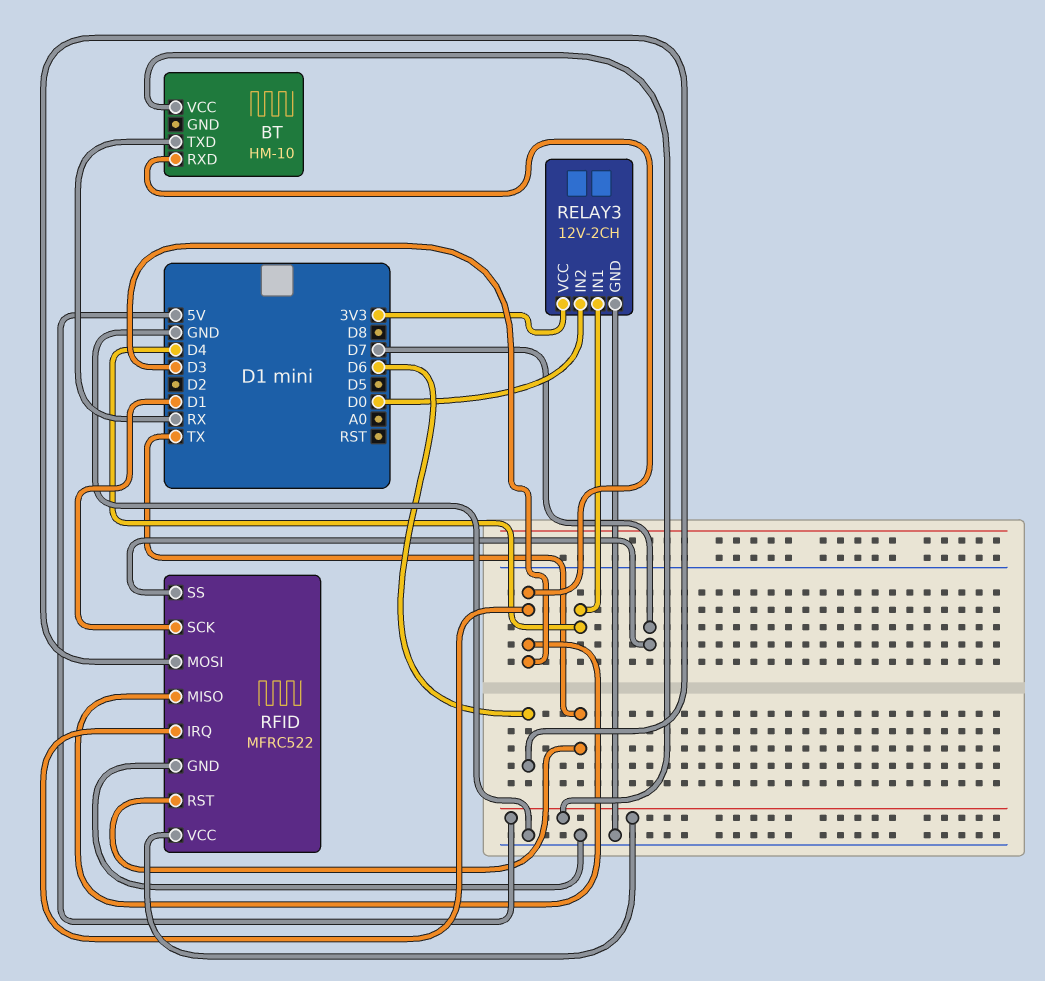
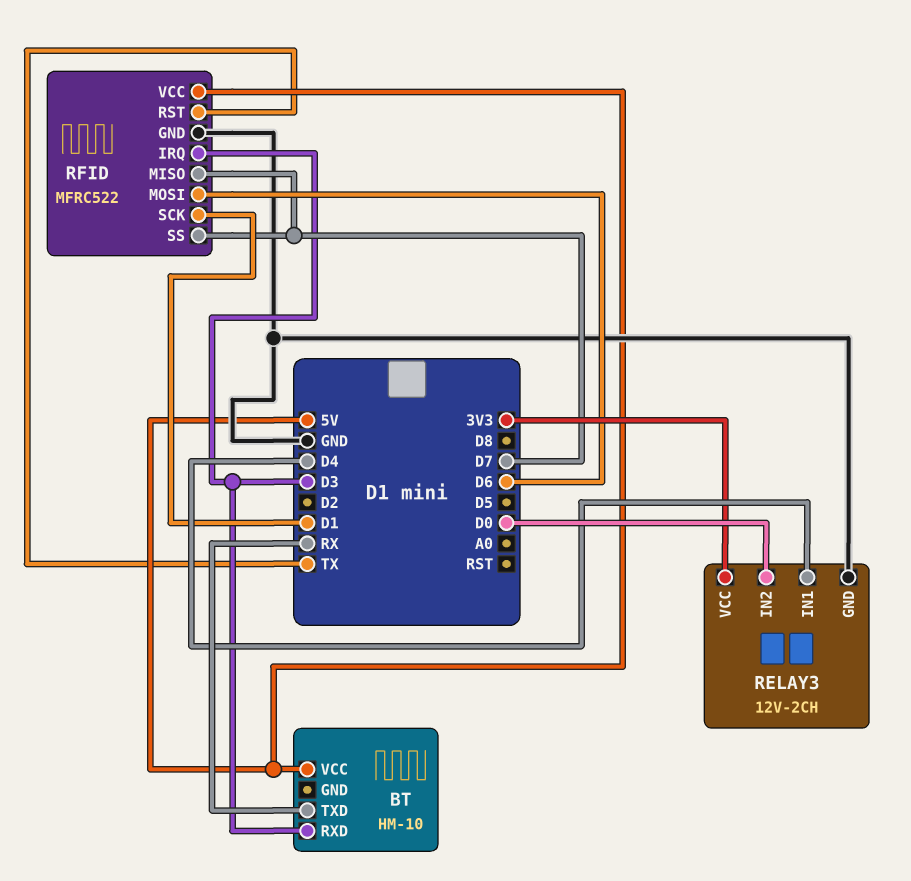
RFID pin MISO: D3 -> D7

